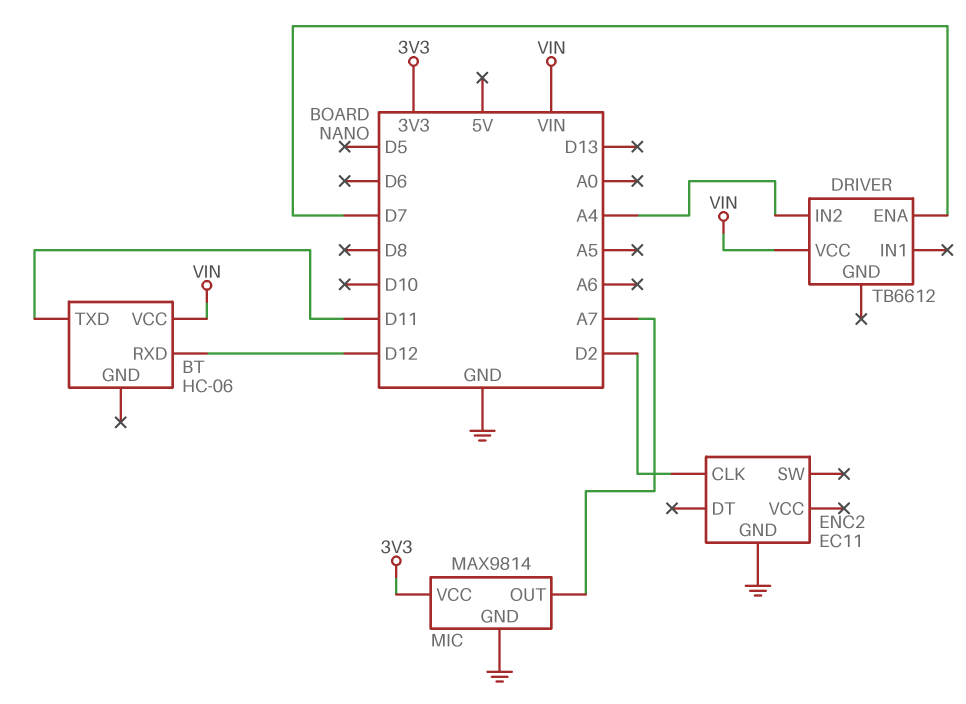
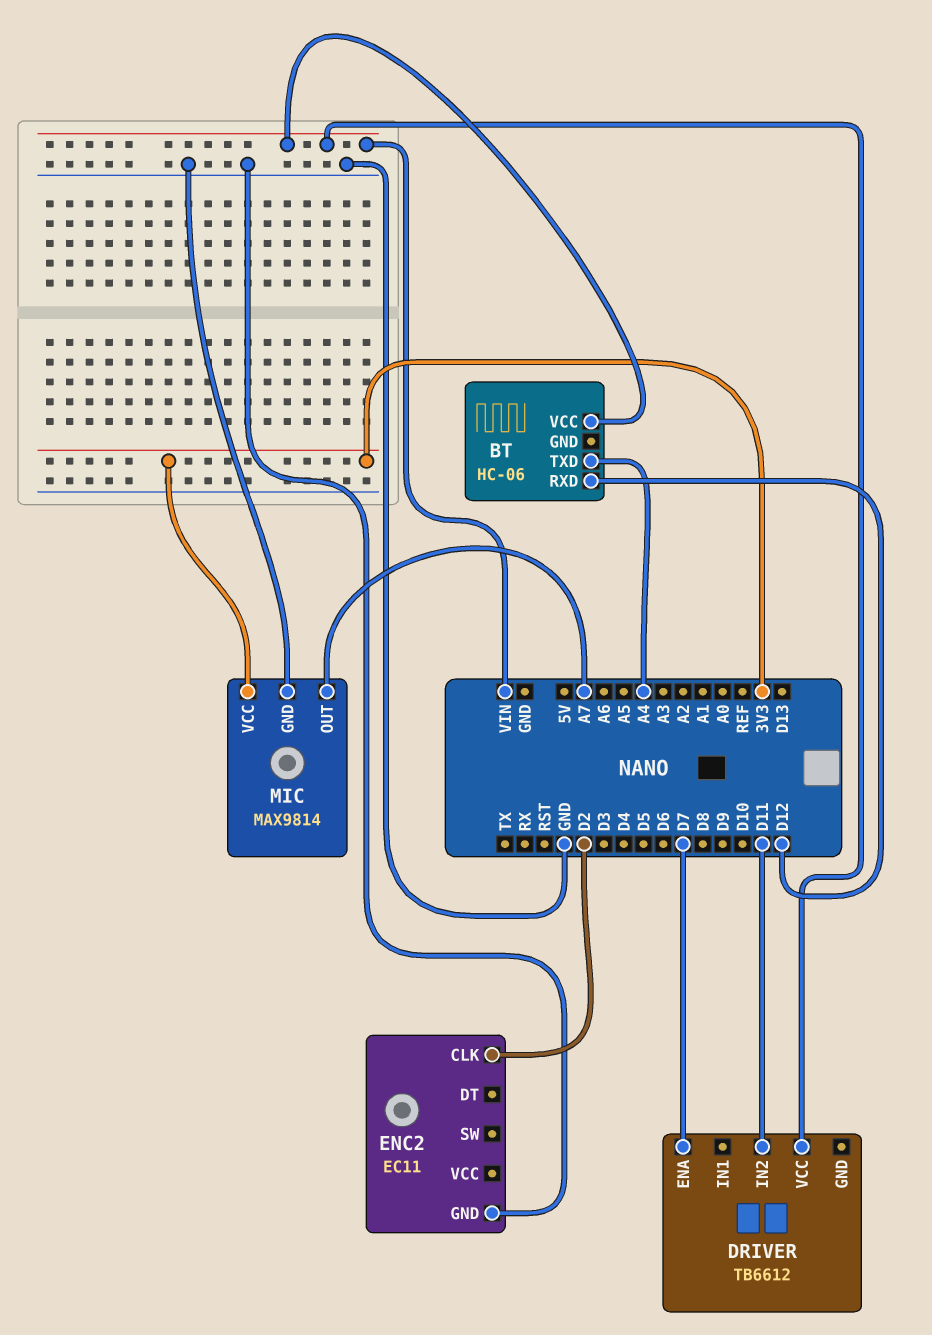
BT pin TXD: D11 -> A4
DRIVER pin IN2: A4 -> D11

